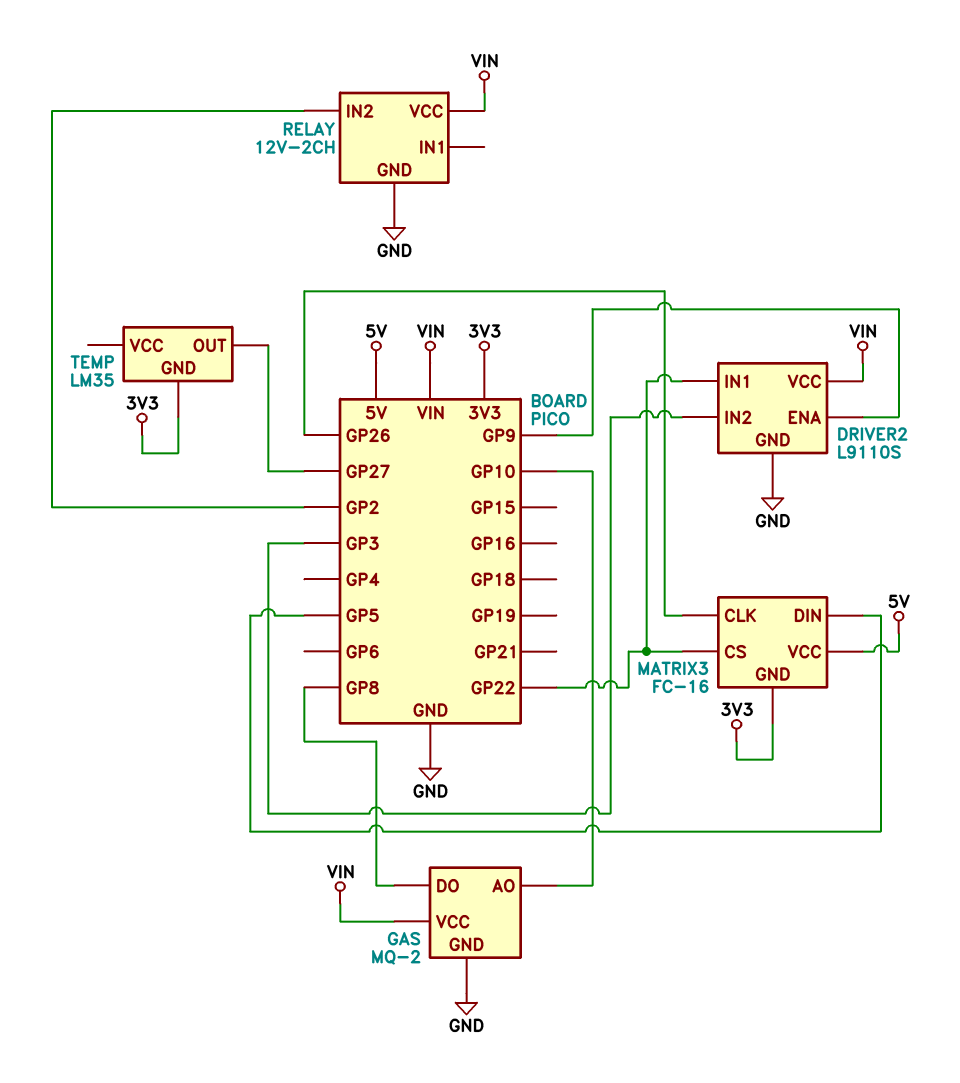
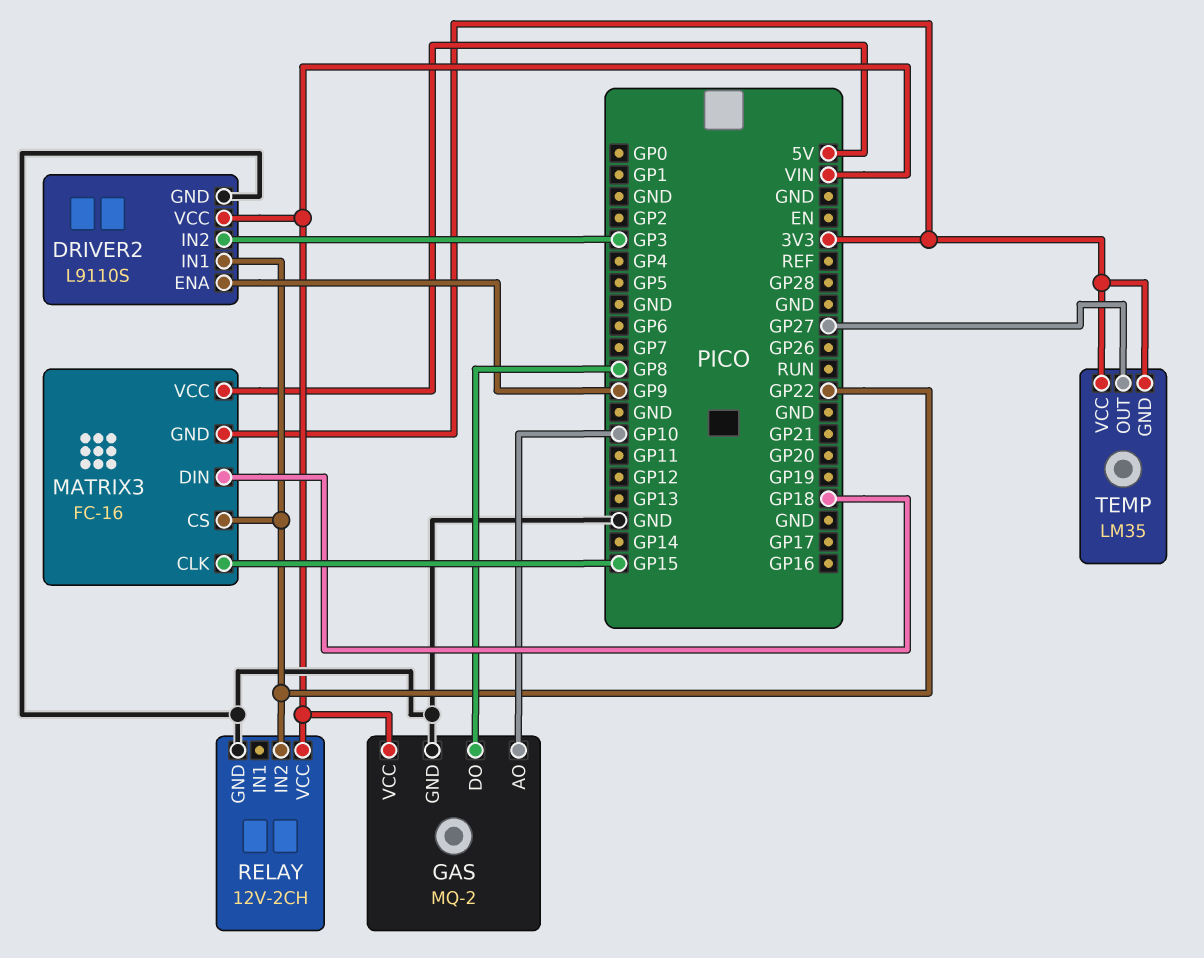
MATRIX3 pin CLK: GP26 -> GP15
MATRIX3 pin DIN: GP5 -> GP18
RELAY pin IN2: GP2 -> GP22
TEMP pin VCC: none -> 3V3

